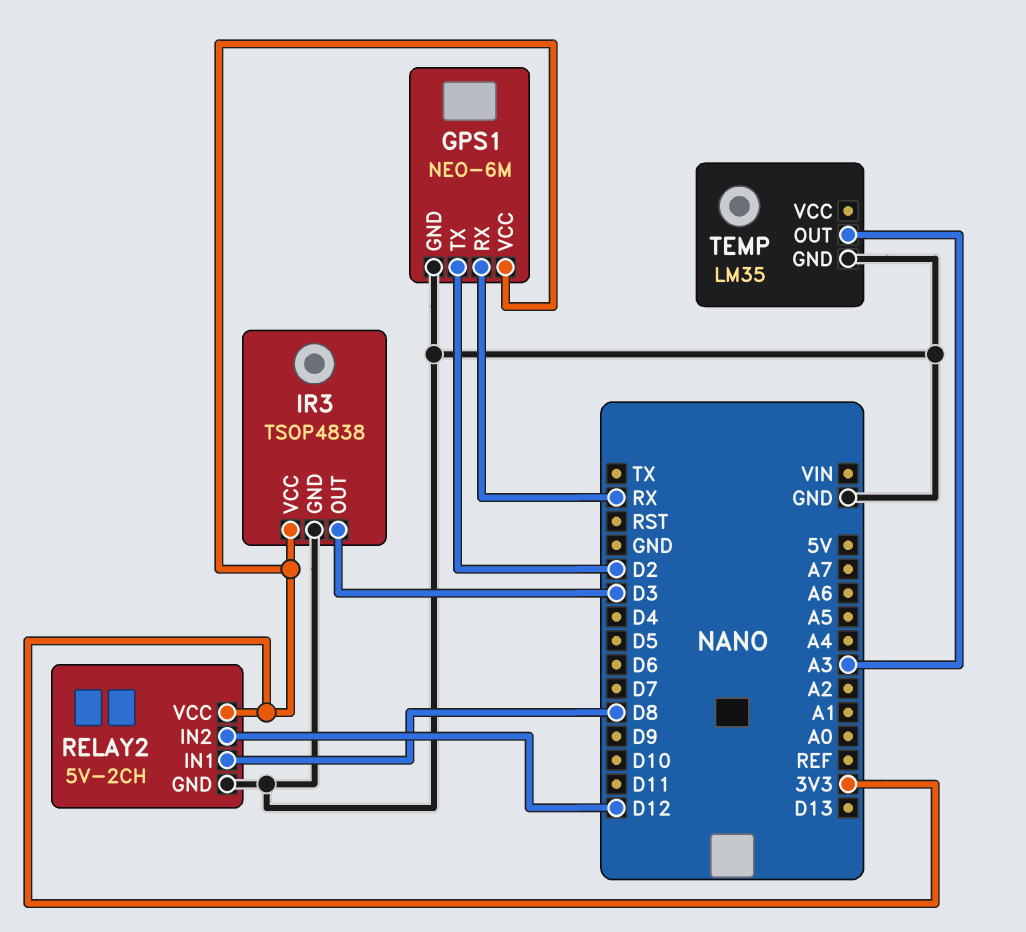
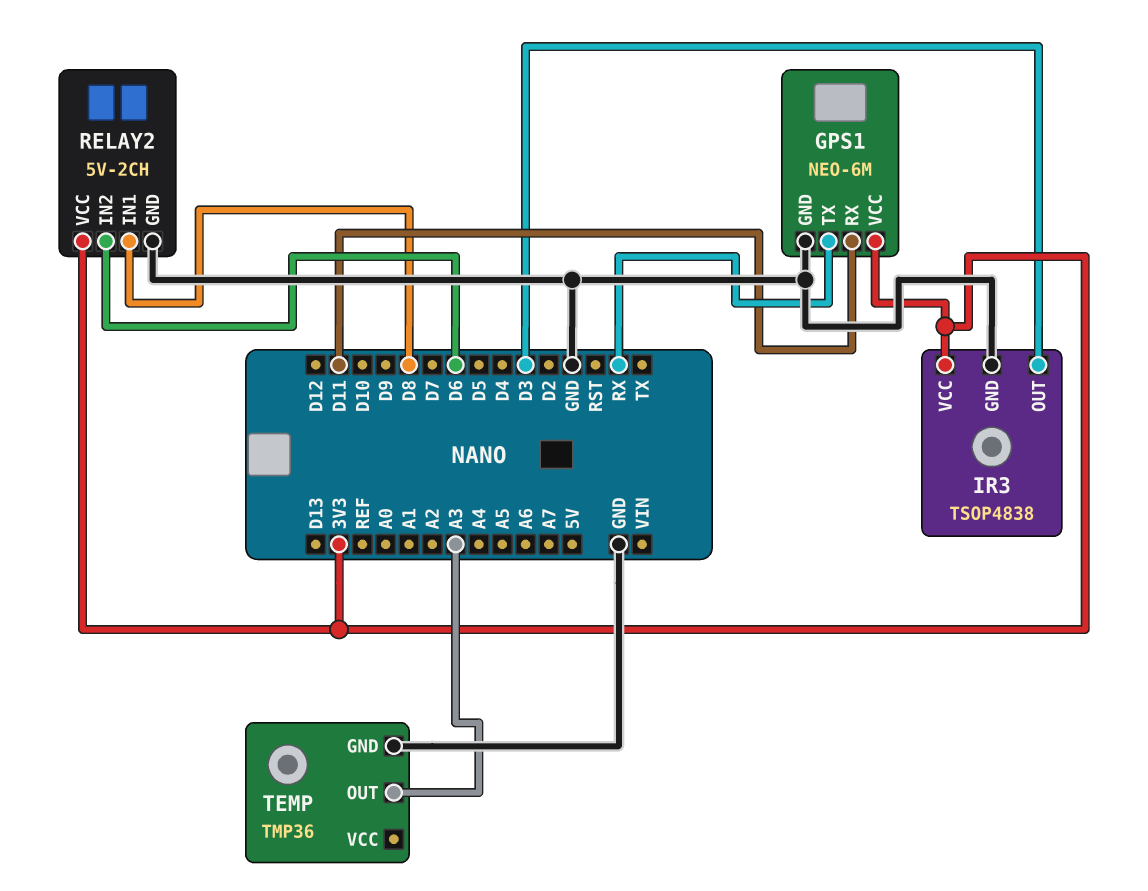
GPS1 pin RX: RX -> D11
GPS1 pin TX: D2 -> RX
RELAY2 pin IN2: D12 -> D6
TEMP: LM35 -> TMP36

